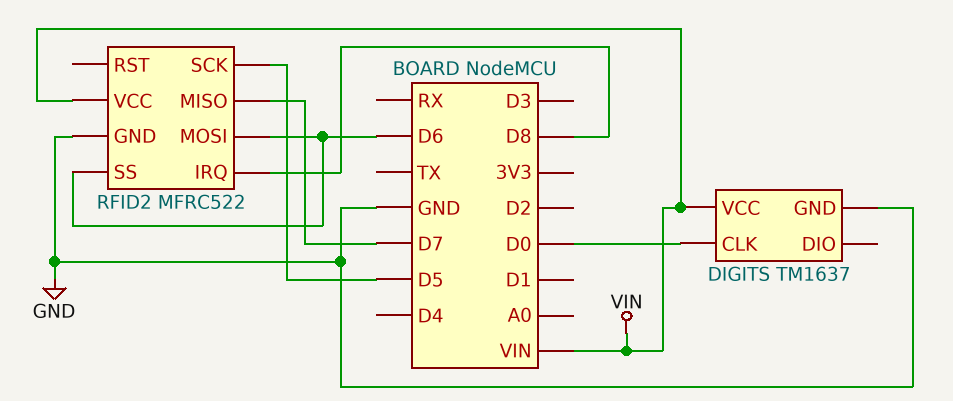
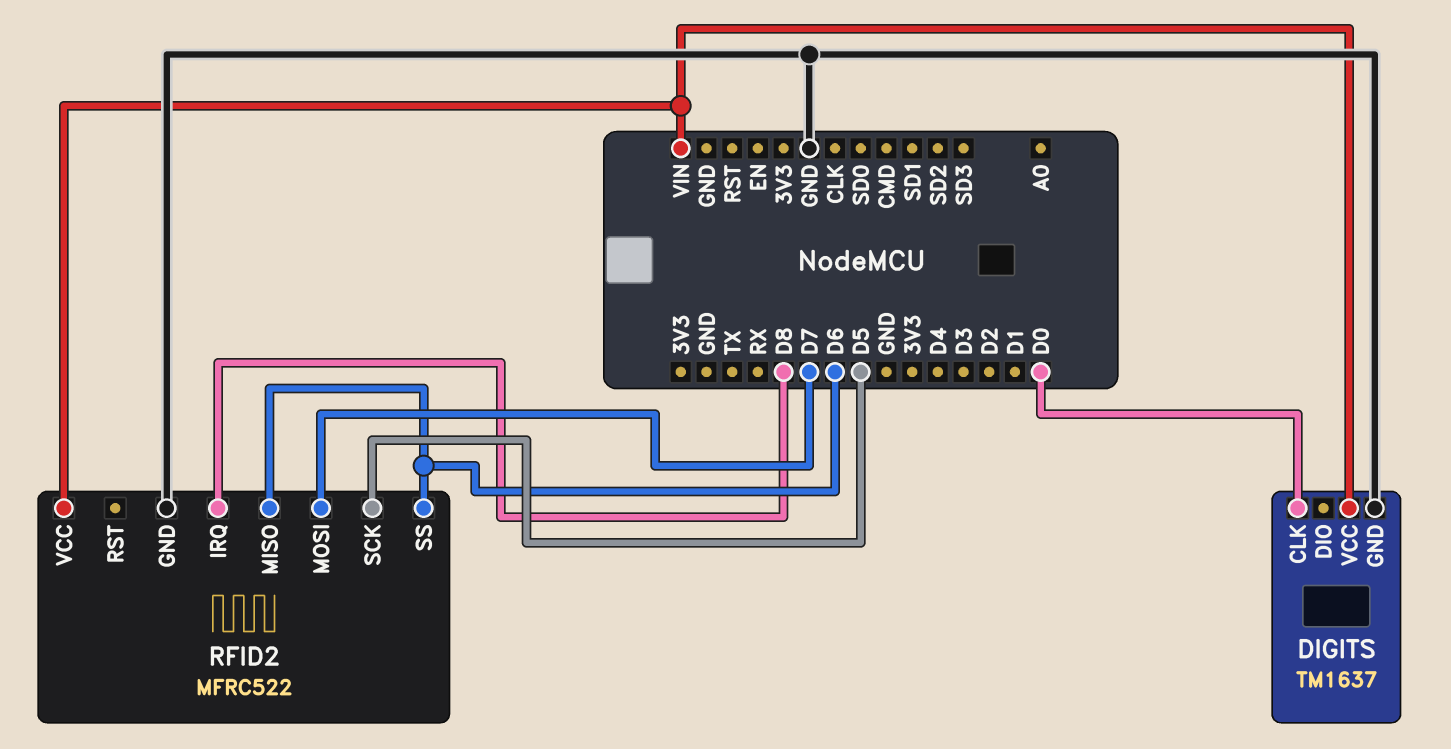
RFID2 pin MISO: D7 -> D6
RFID2 pin MOSI: D6 -> D7

